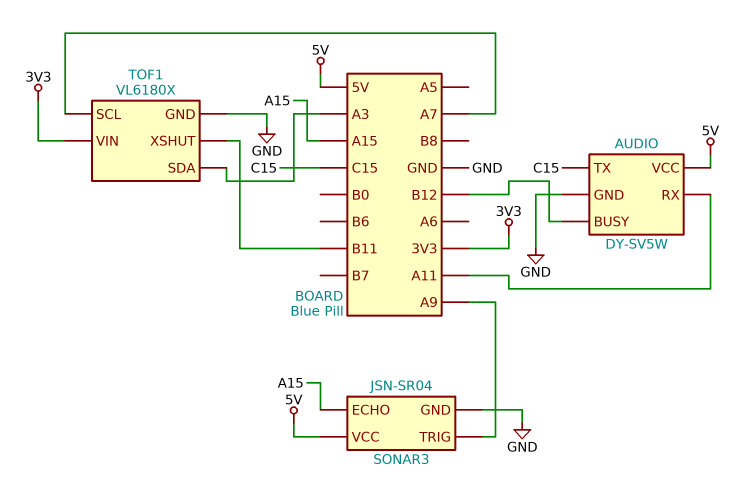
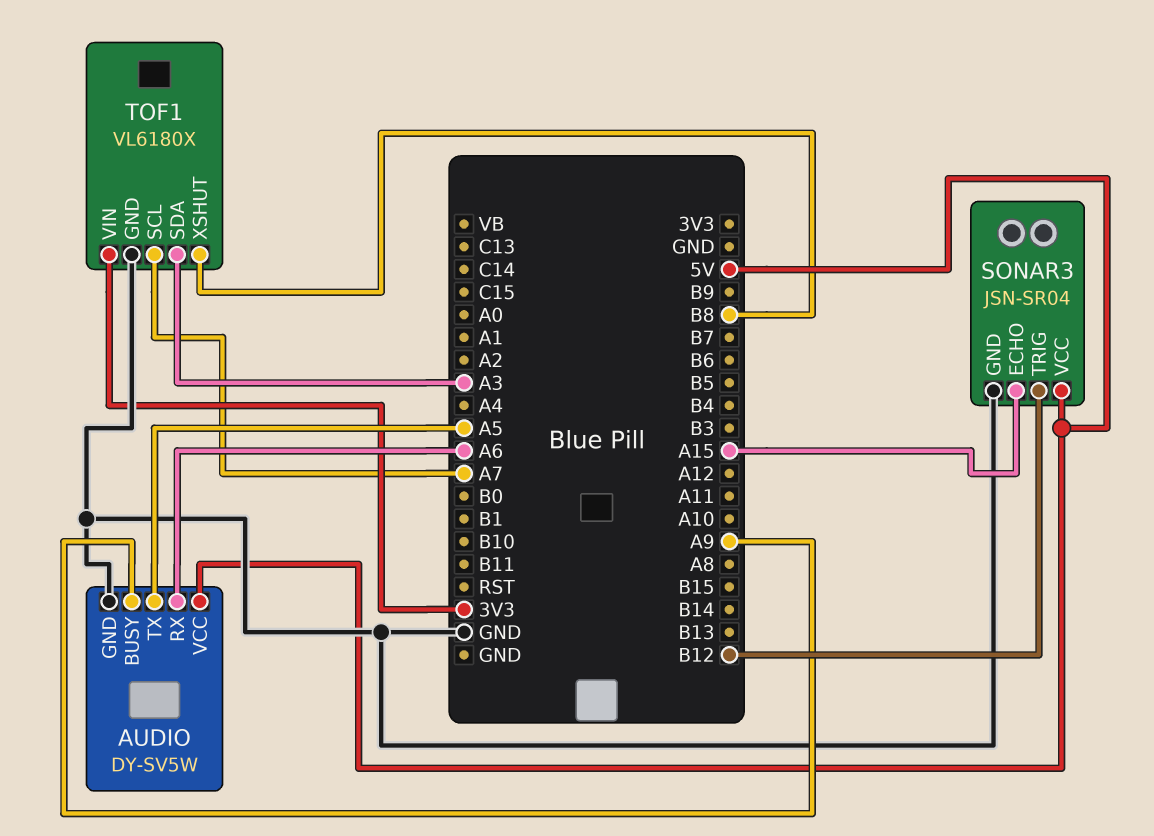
AUDIO pin BUSY: B12 -> A9
AUDIO pin RX: A11 -> A6
AUDIO pin TX: C15 -> A5
SONAR3 pin TRIG: A9 -> B12
TOF1 pin XSHUT: B11 -> B8

